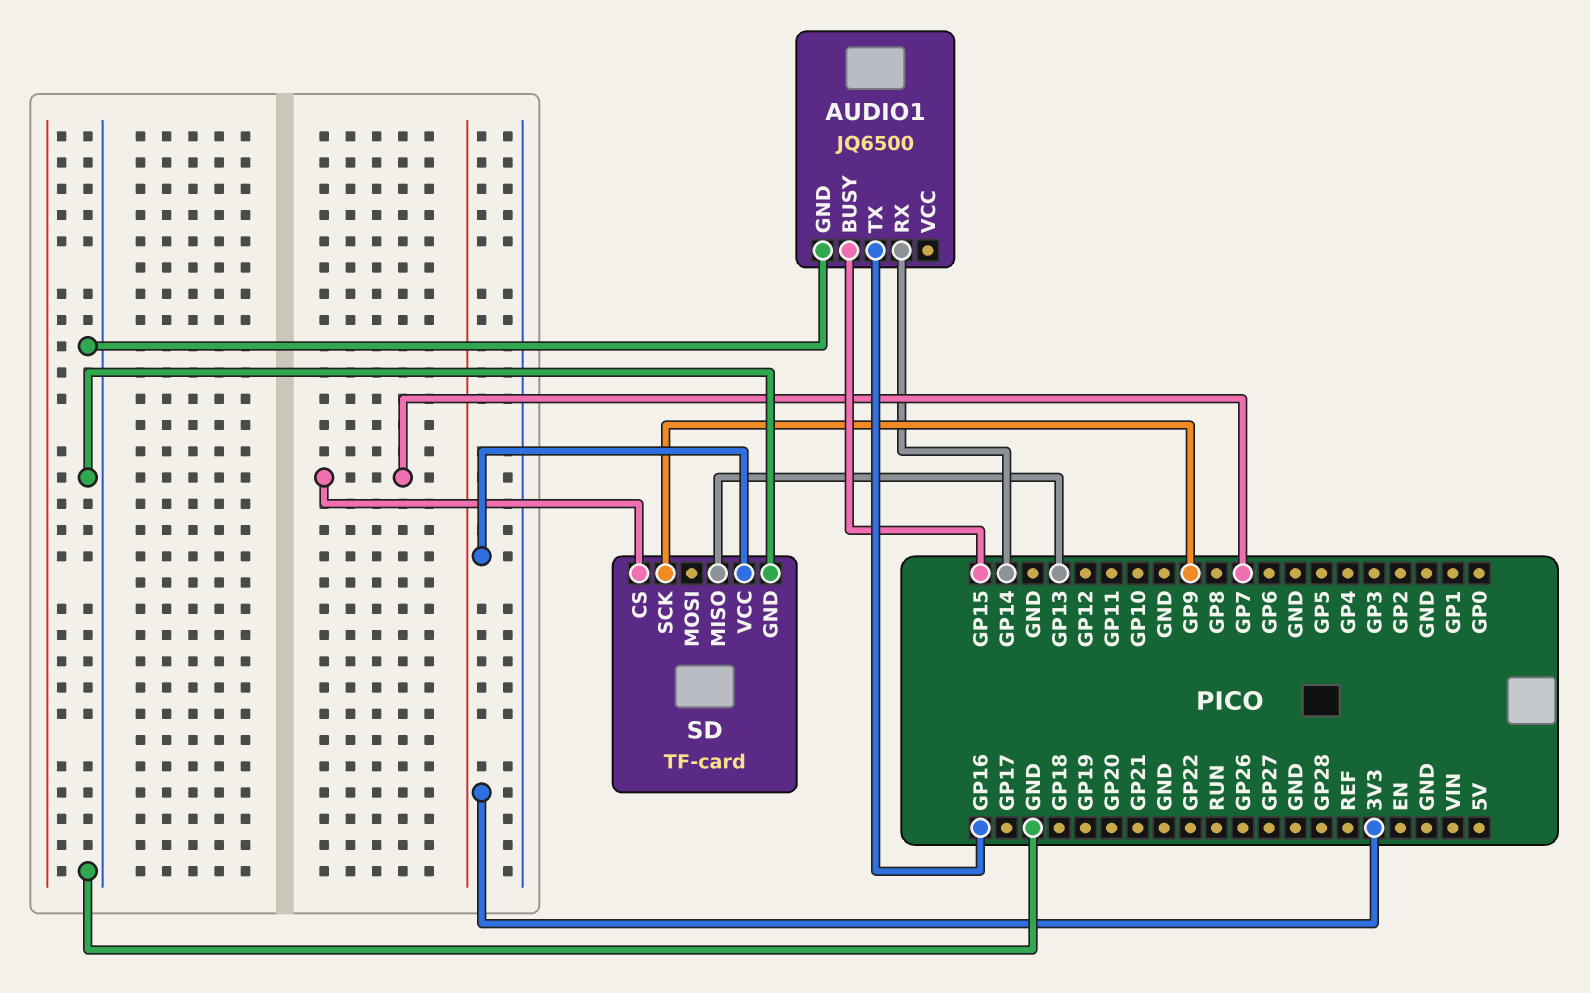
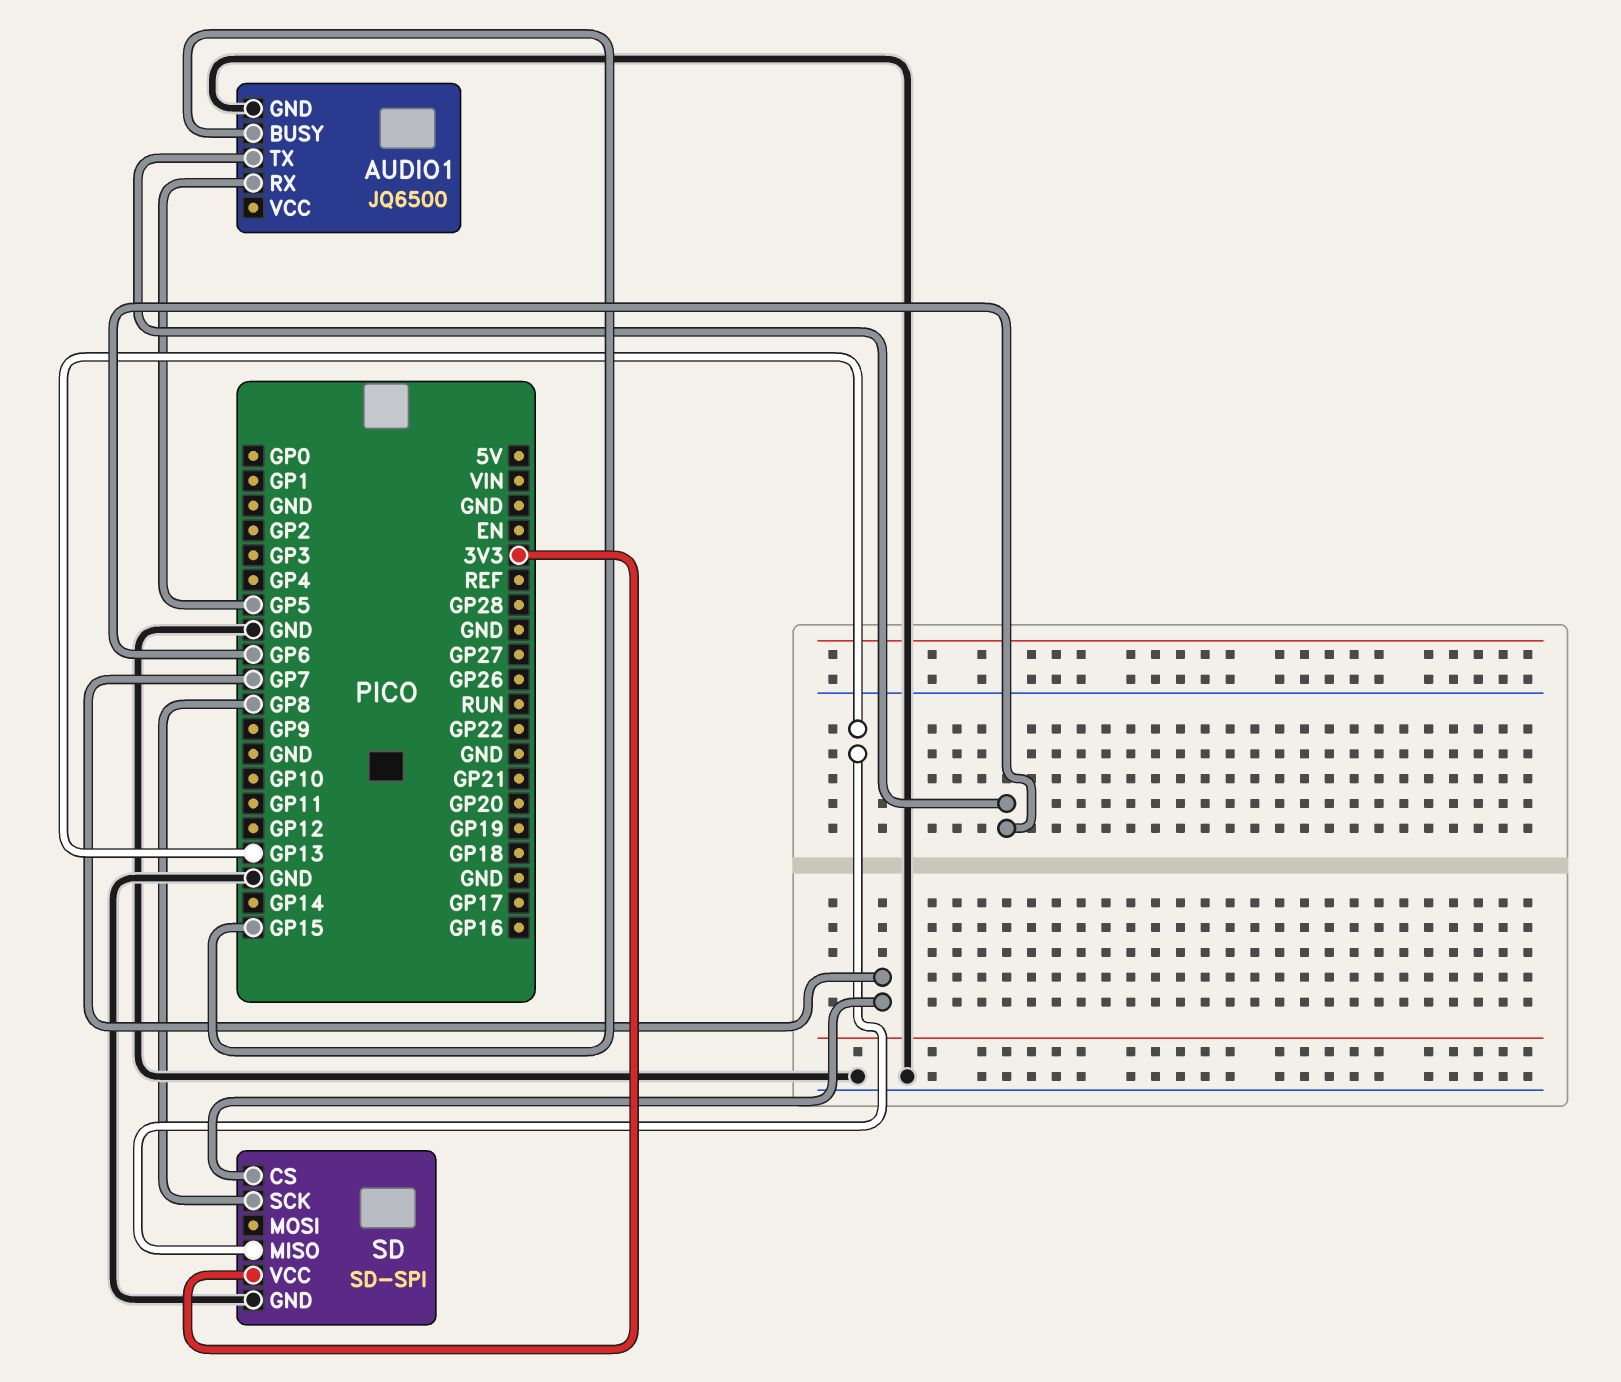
AUDIO1 pin RX: GP14 -> GP5
AUDIO1 pin TX: GP16 -> GP6
SD: TF-card -> SD-SPI
SD pin SCK: GP9 -> GP8

